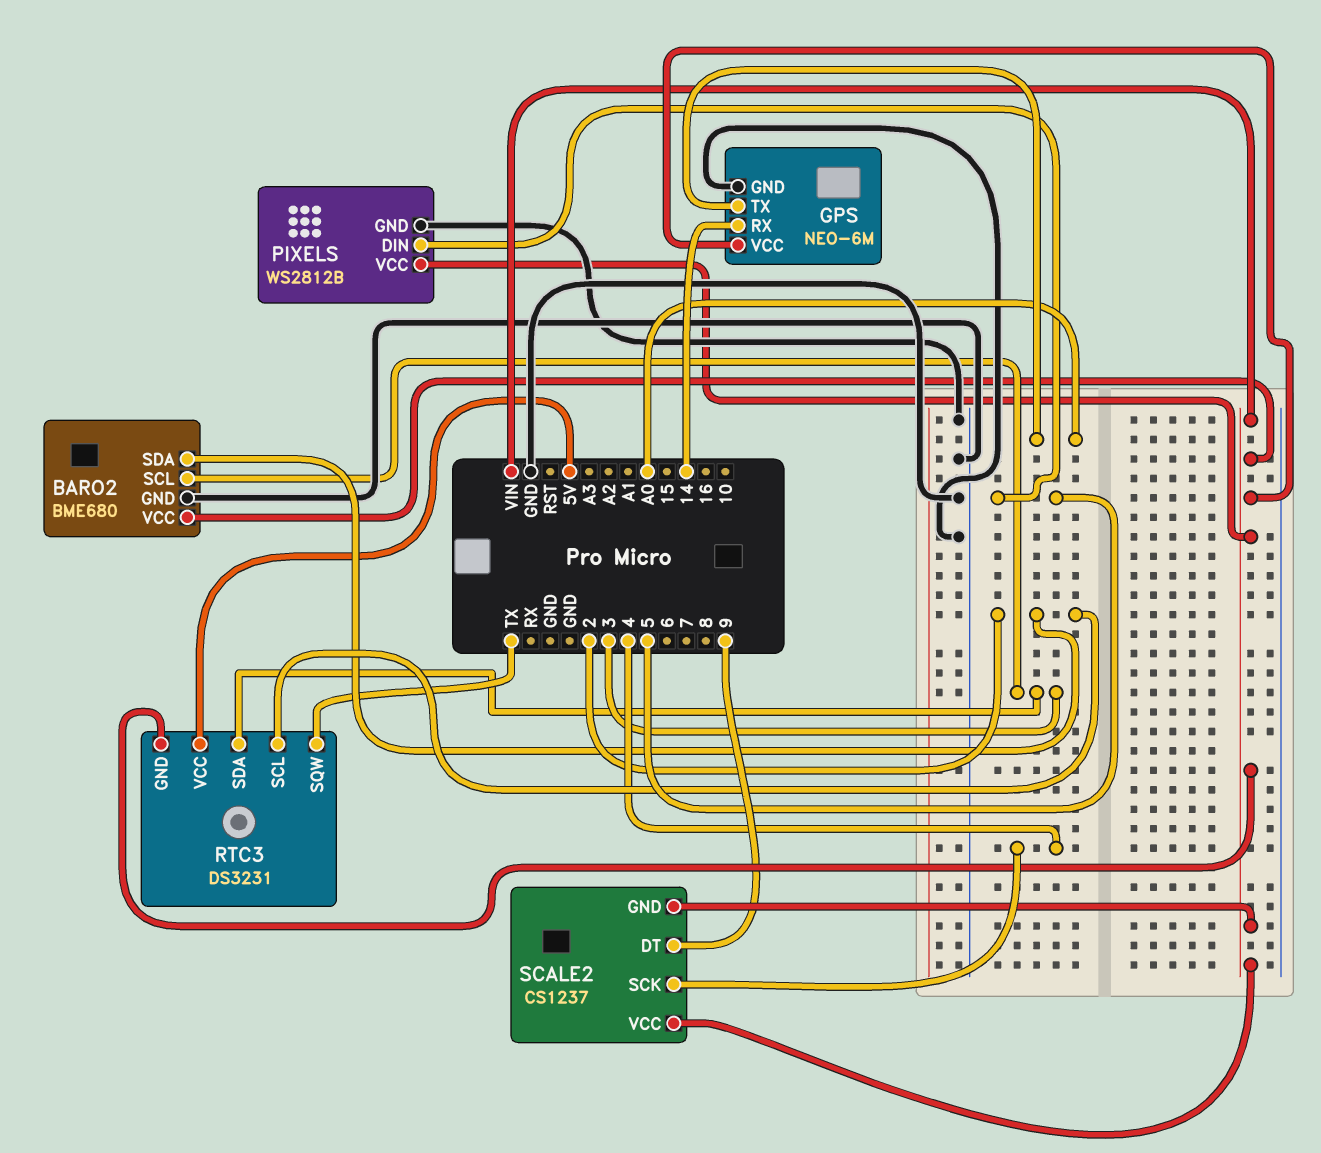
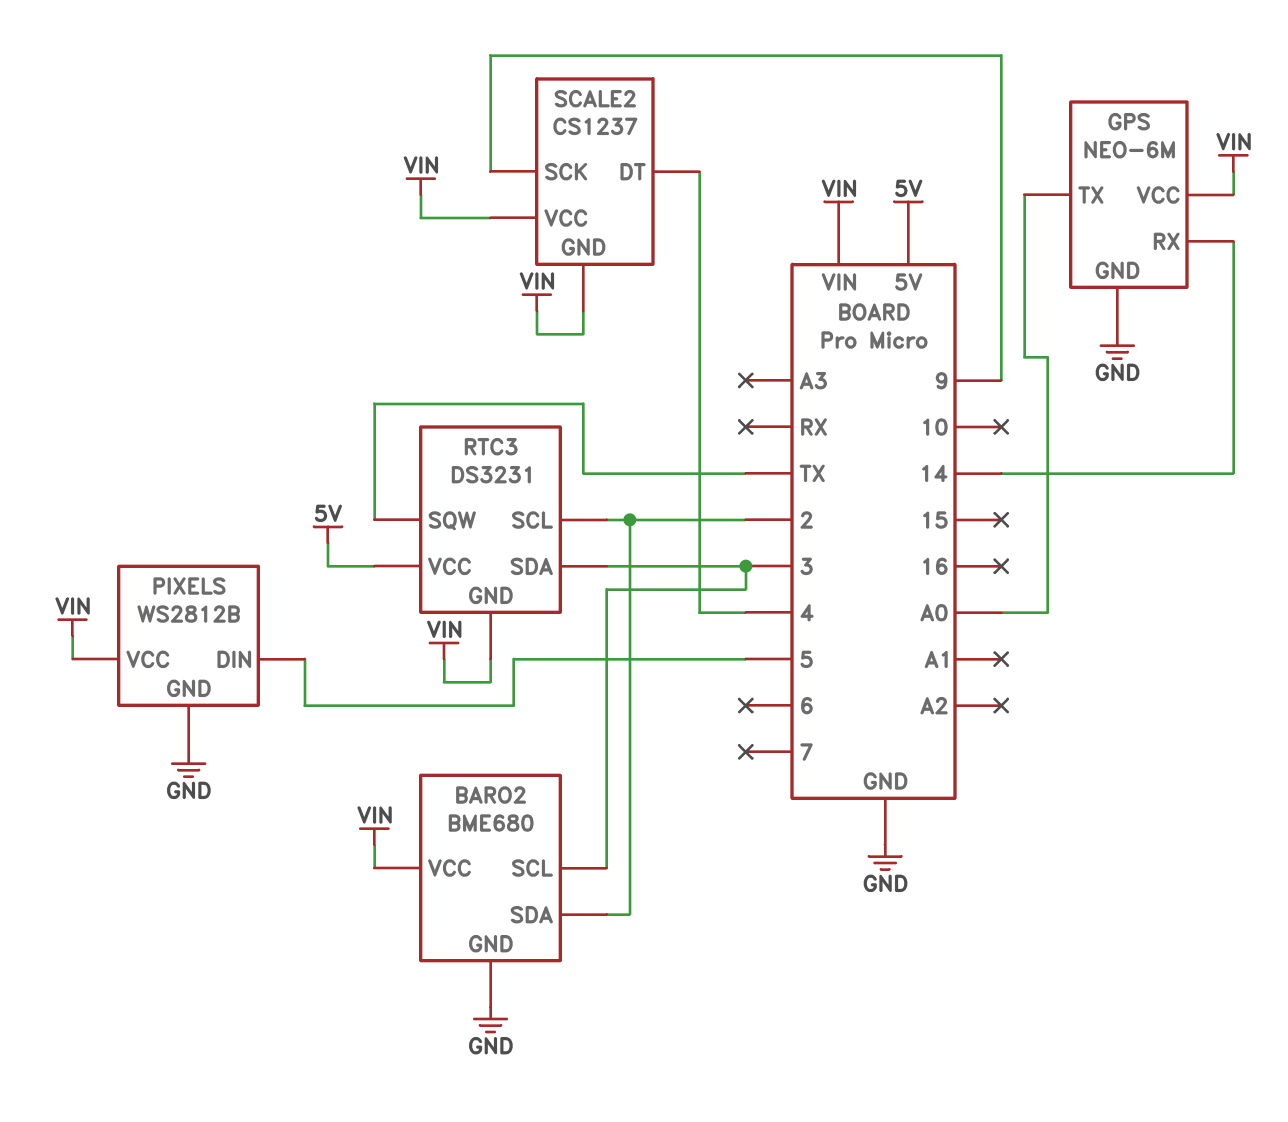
SCALE2 pin DT: 9 -> 4
SCALE2 pin SCK: 4 -> 9

